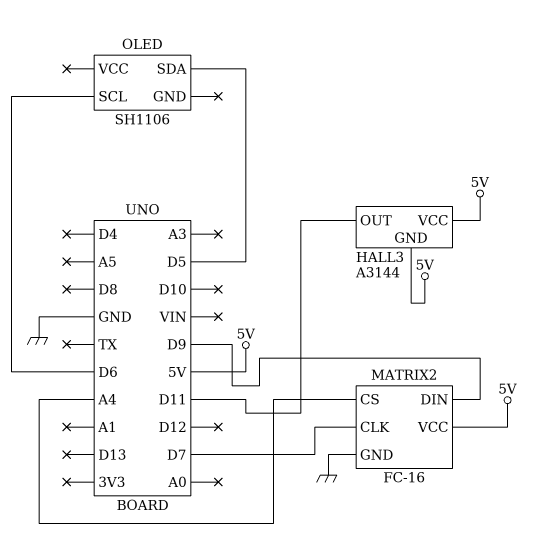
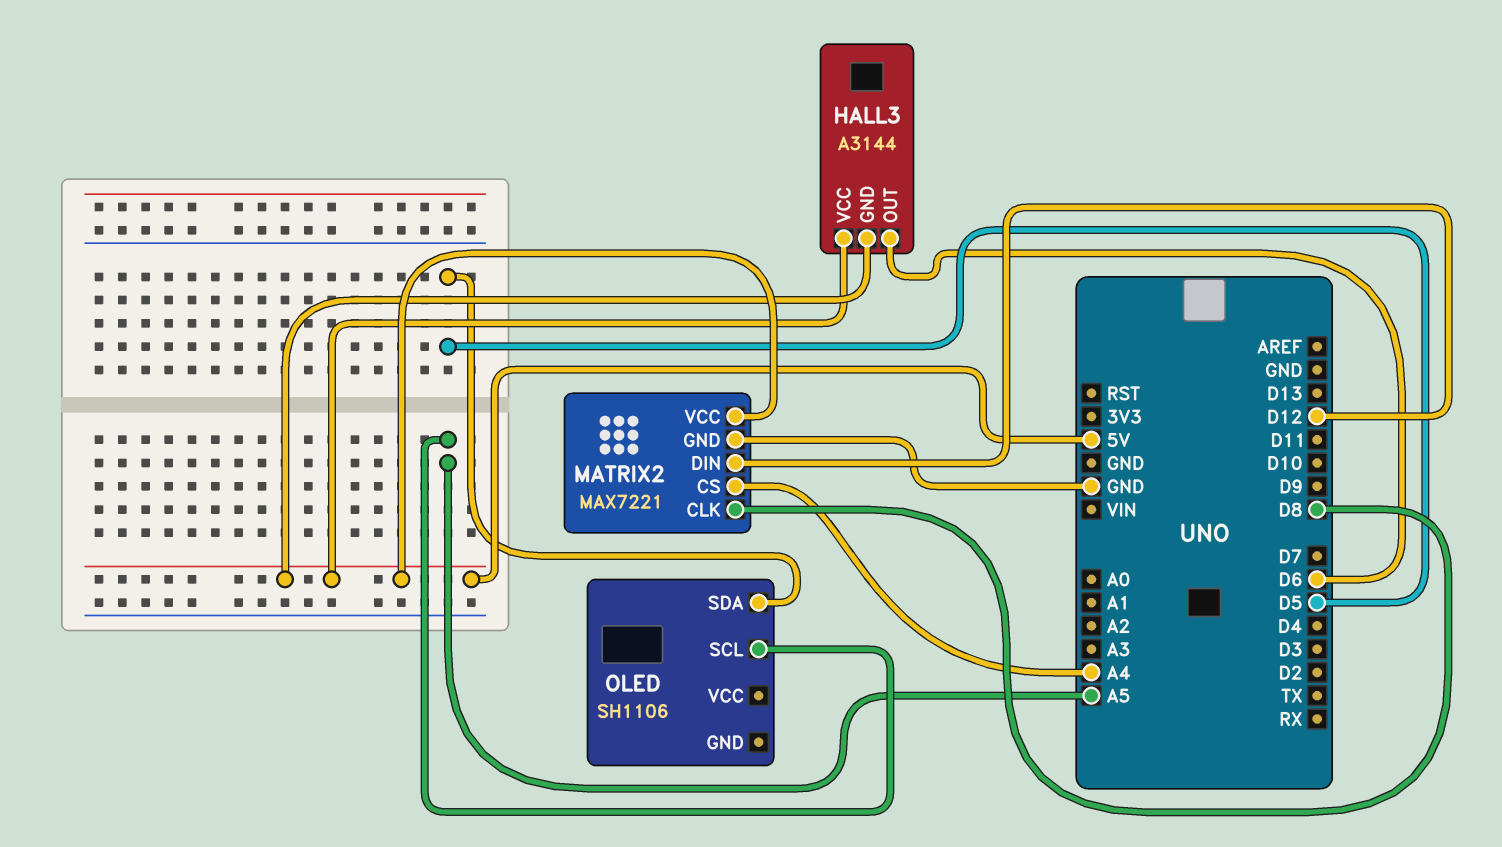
HALL3 pin OUT: D11 -> D6
MATRIX2: FC-16 -> MAX7221
MATRIX2 pin CLK: D7 -> D8
MATRIX2 pin DIN: D9 -> D12
OLED pin SCL: D6 -> A5

